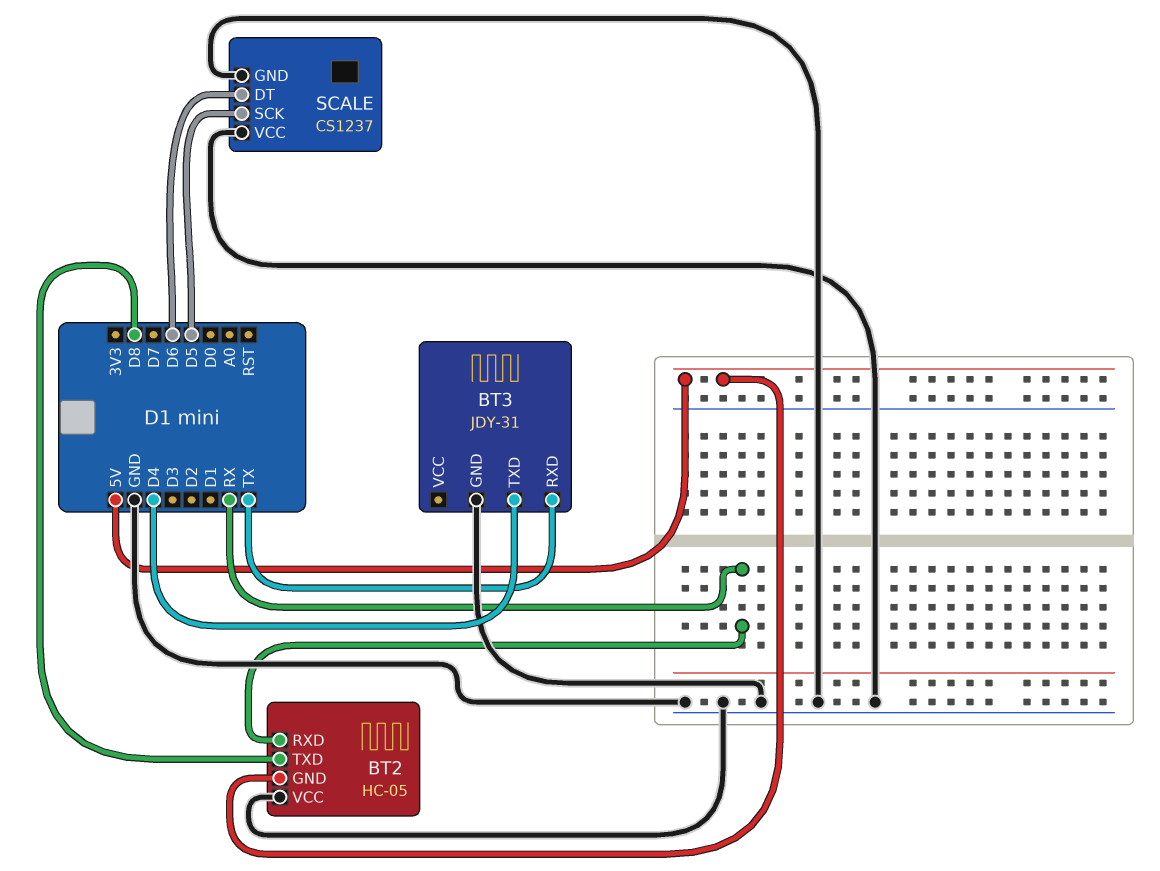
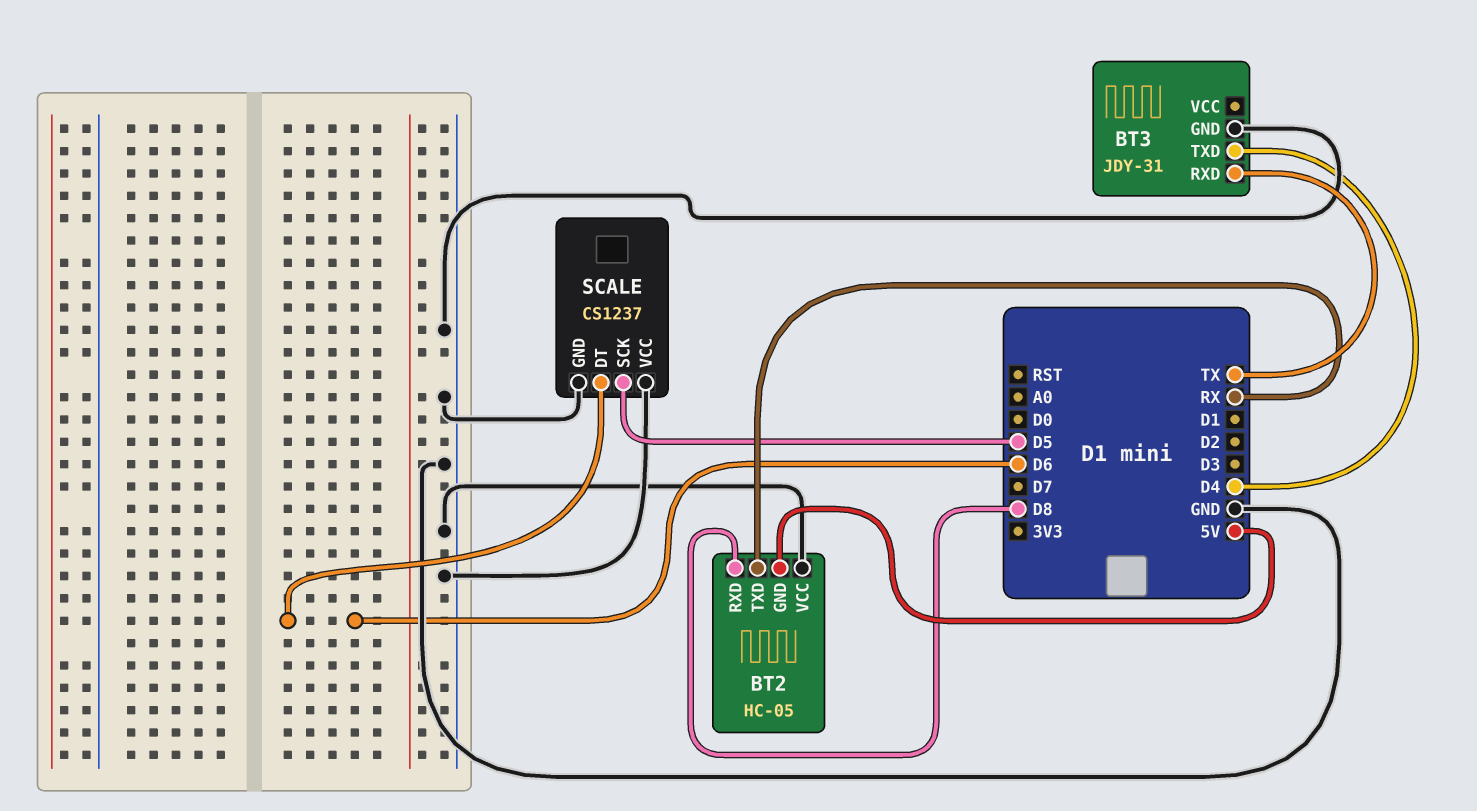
BT2 pin RXD: RX -> D8
BT2 pin TXD: D8 -> RX

